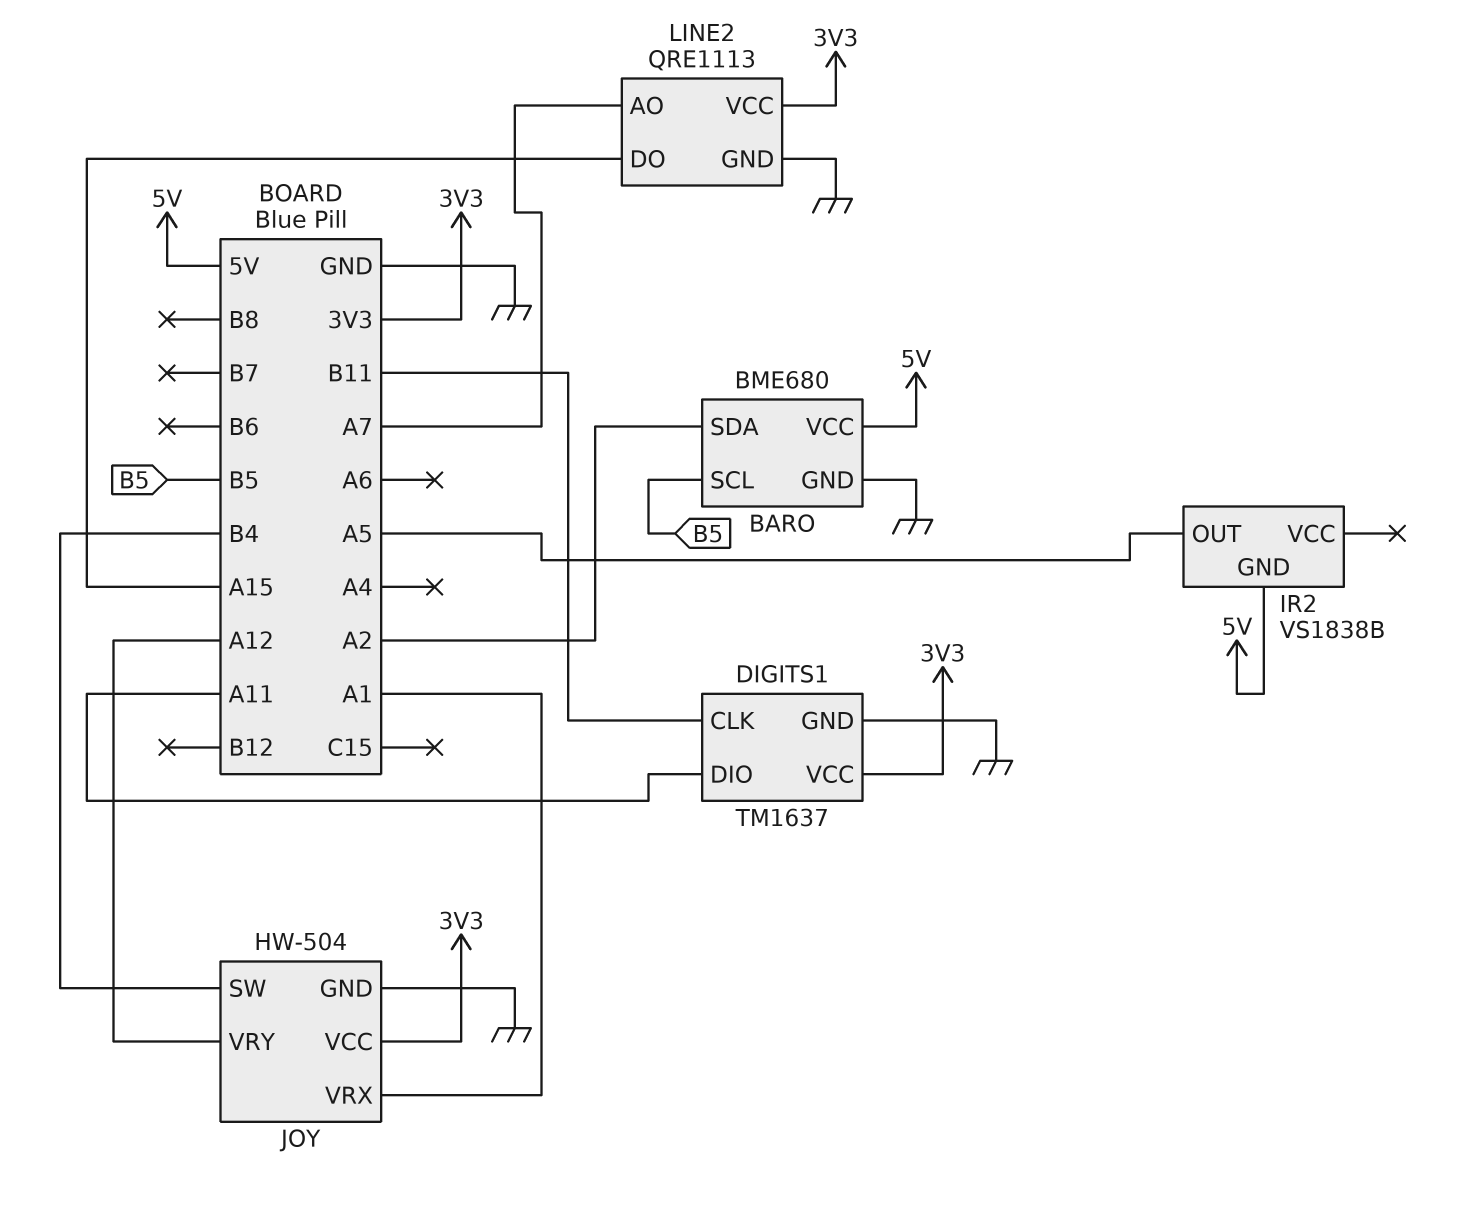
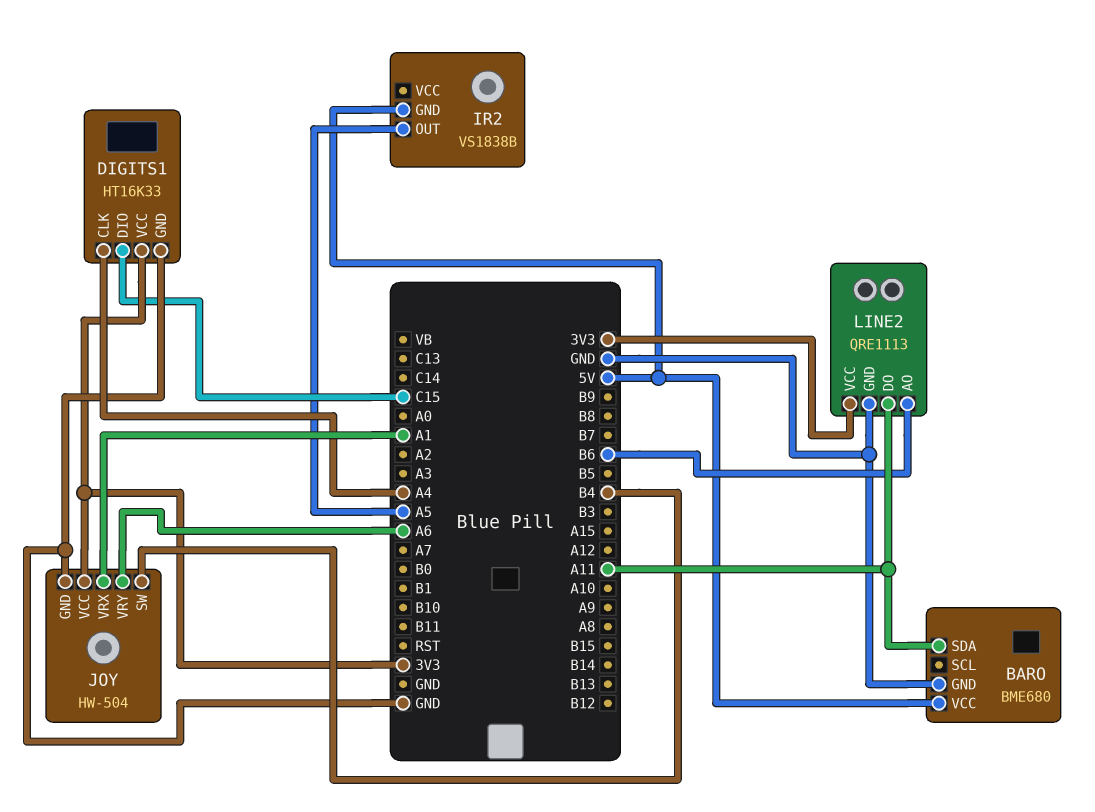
BARO pin SCL: B5 -> none
BARO pin SDA: A2 -> A11
DIGITS1: TM1637 -> HT16K33
DIGITS1 pin CLK: B11 -> A4
DIGITS1 pin DIO: A11 -> C15
JOY pin VRY: A12 -> A6
LINE2 pin AO: A7 -> B6
LINE2 pin DO: A15 -> A11

